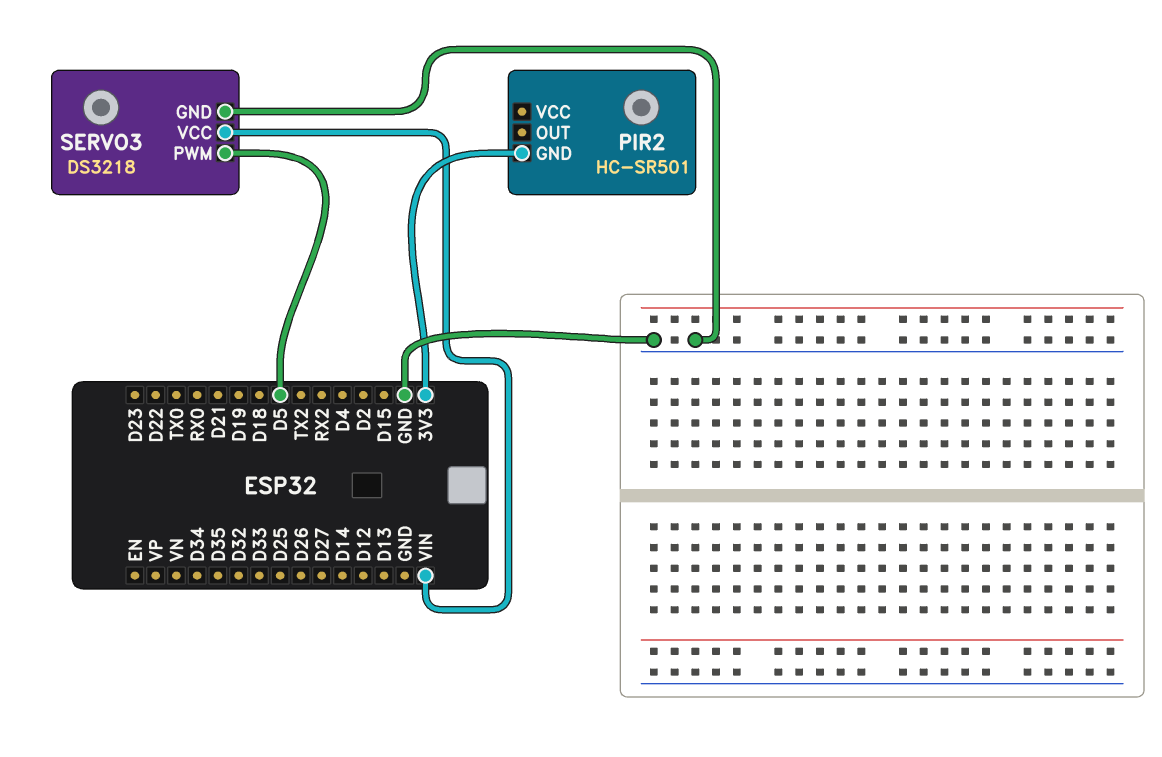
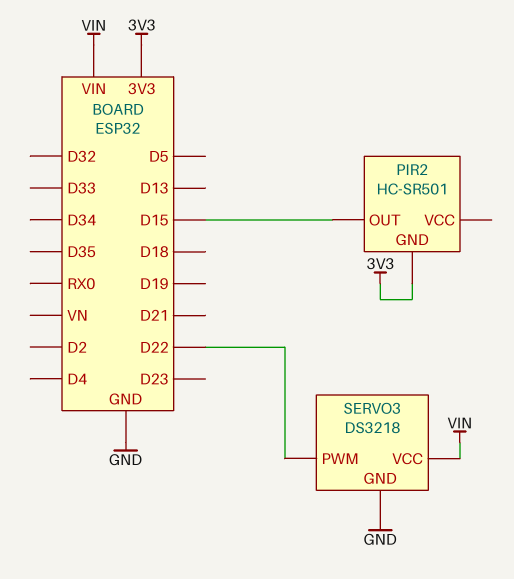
PIR2 pin OUT: none -> D15
SERVO3 pin PWM: D5 -> D22

